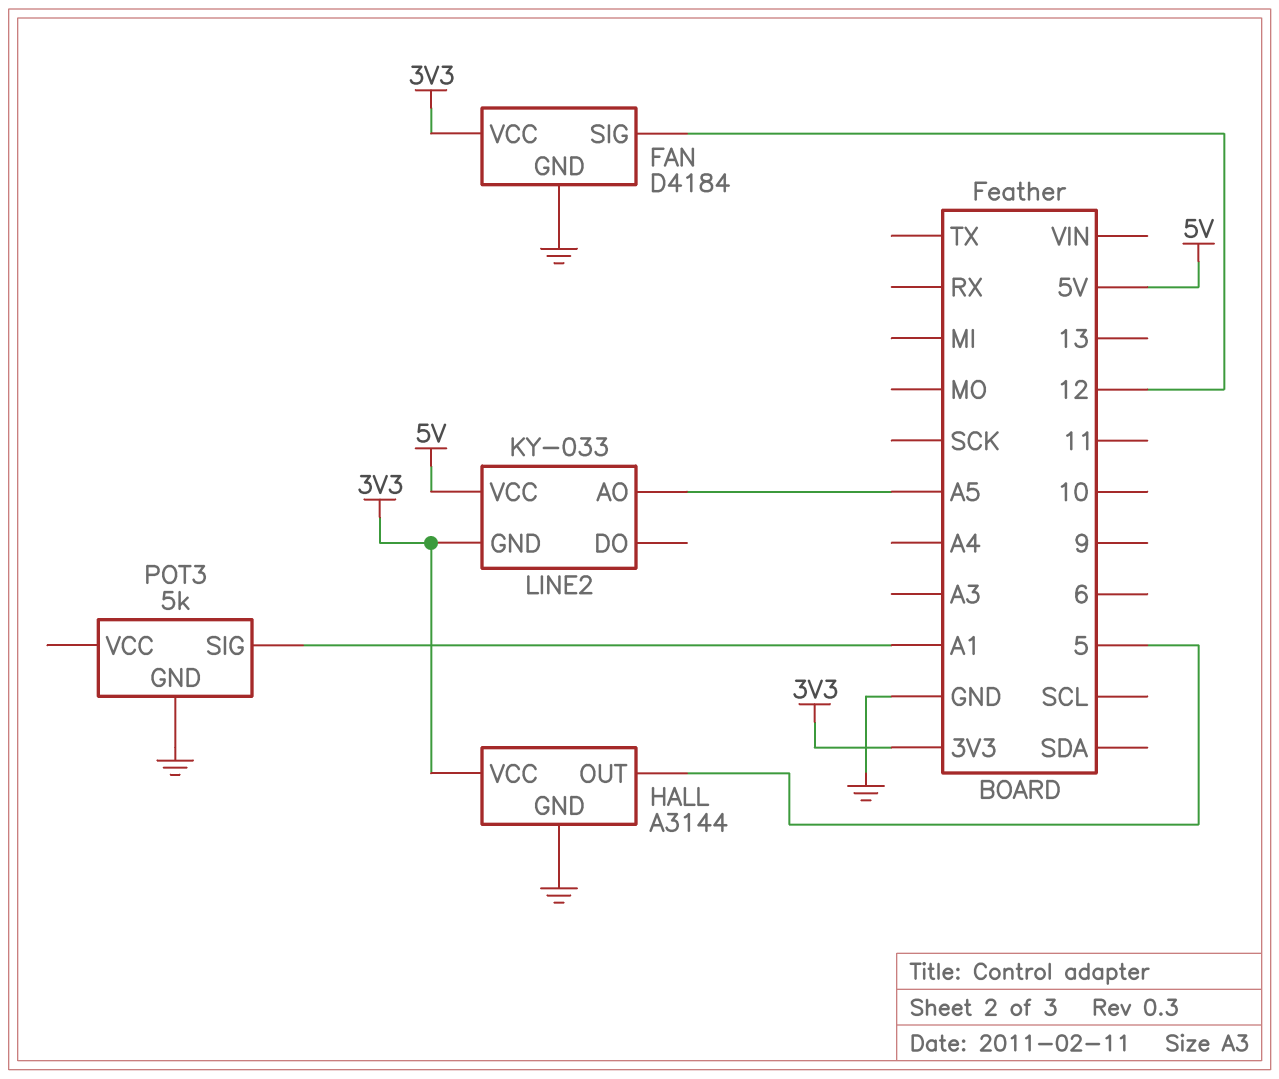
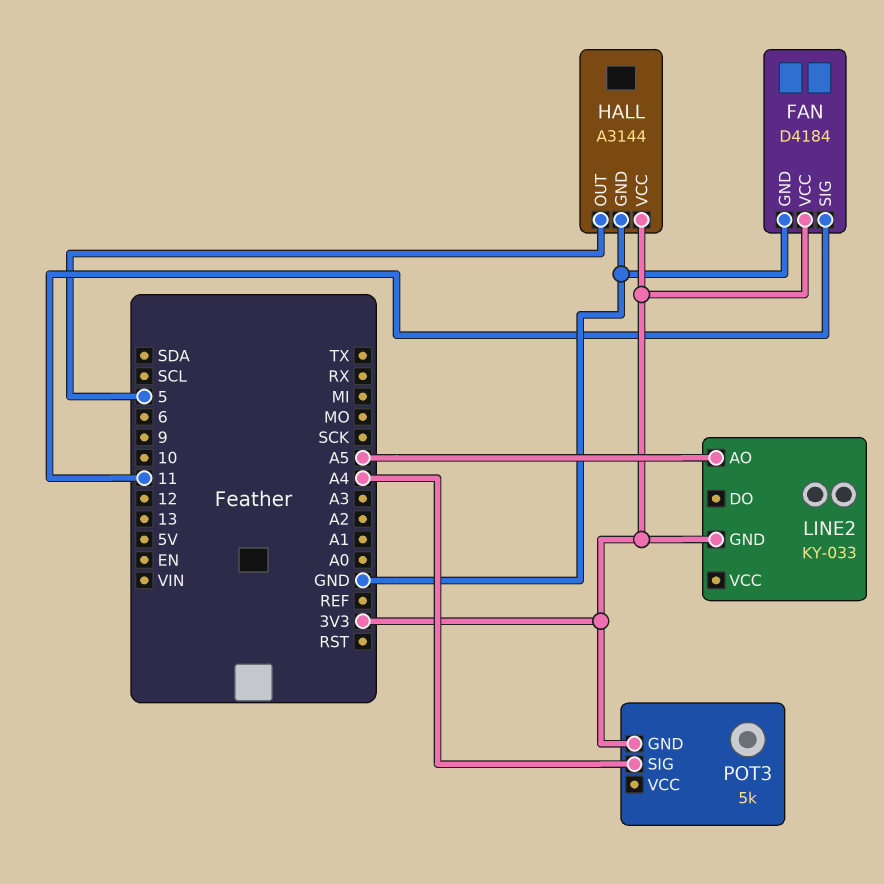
FAN pin SIG: 12 -> 11
LINE2 pin VCC: 5V -> none
POT3 pin GND: GND -> 3V3
POT3 pin SIG: A1 -> A4

